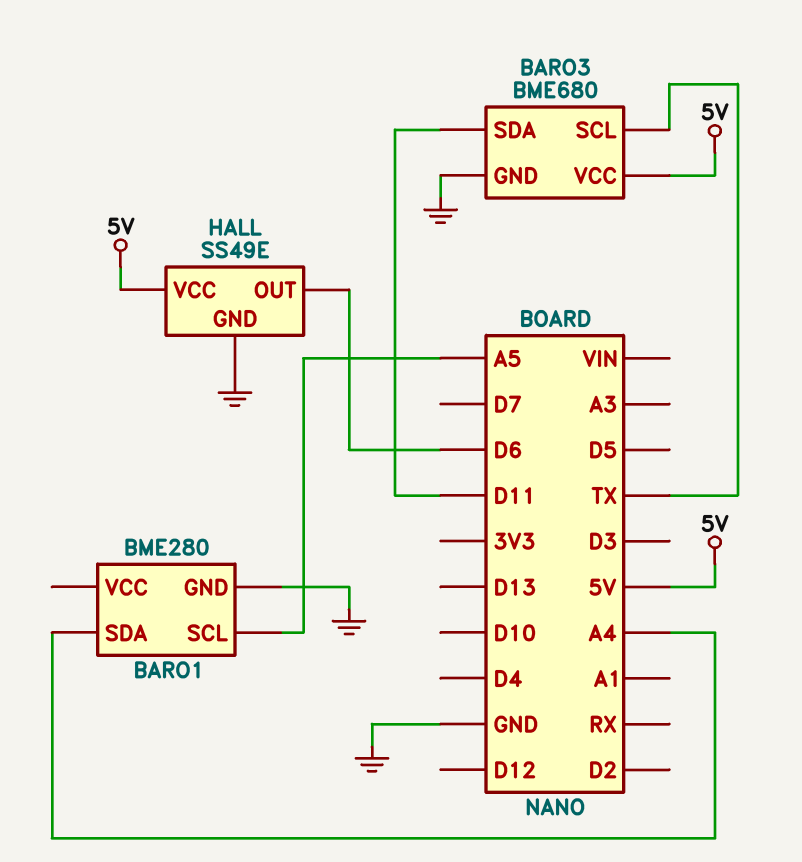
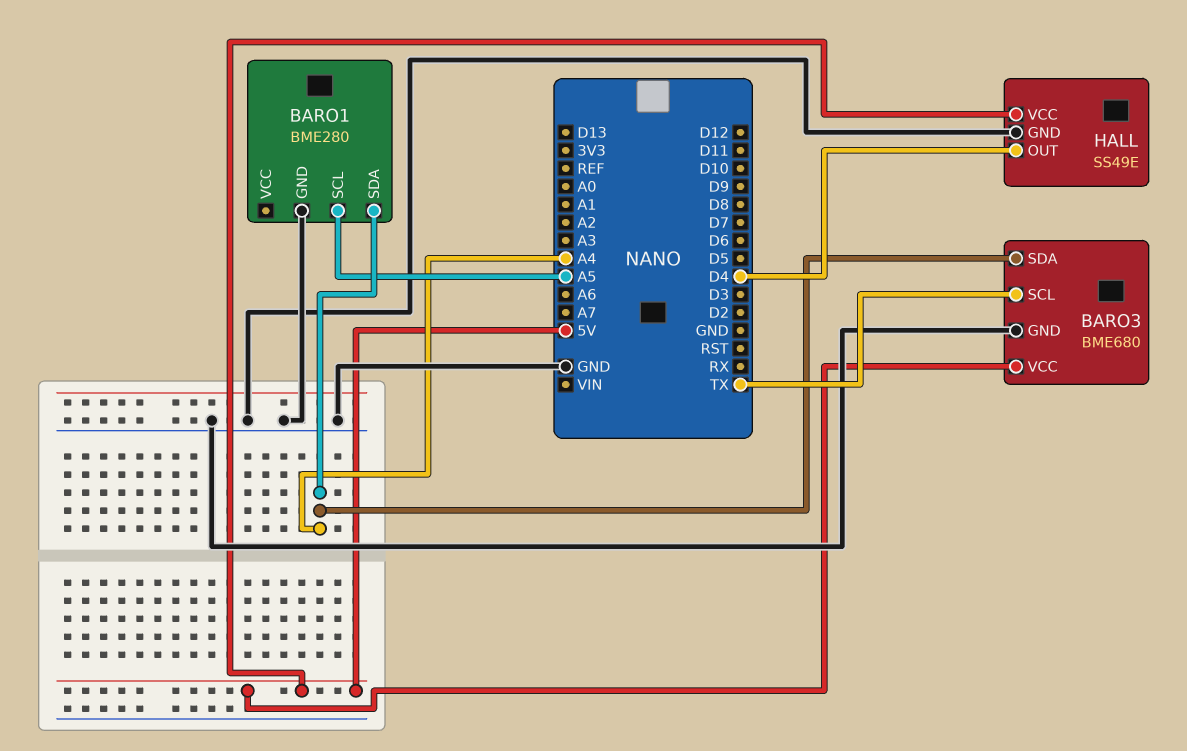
BARO3 pin SDA: D11 -> A4
HALL pin OUT: D6 -> D4

